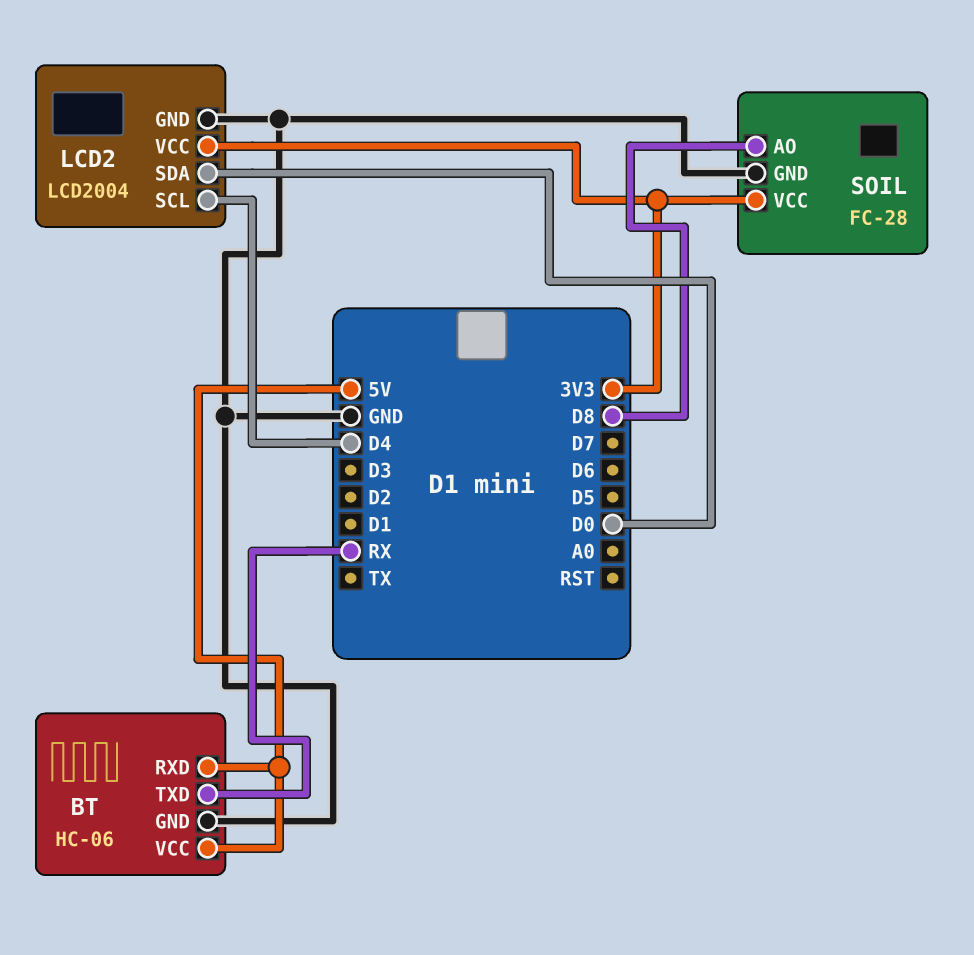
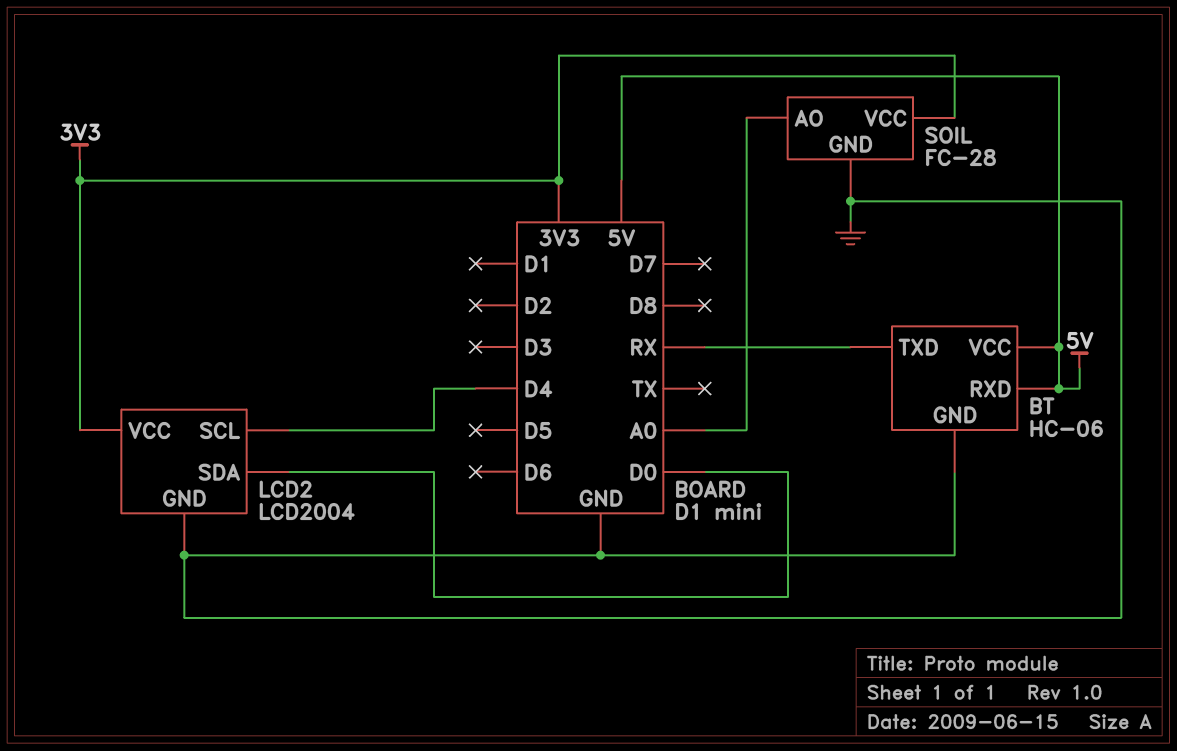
SOIL pin AO: D8 -> A0

